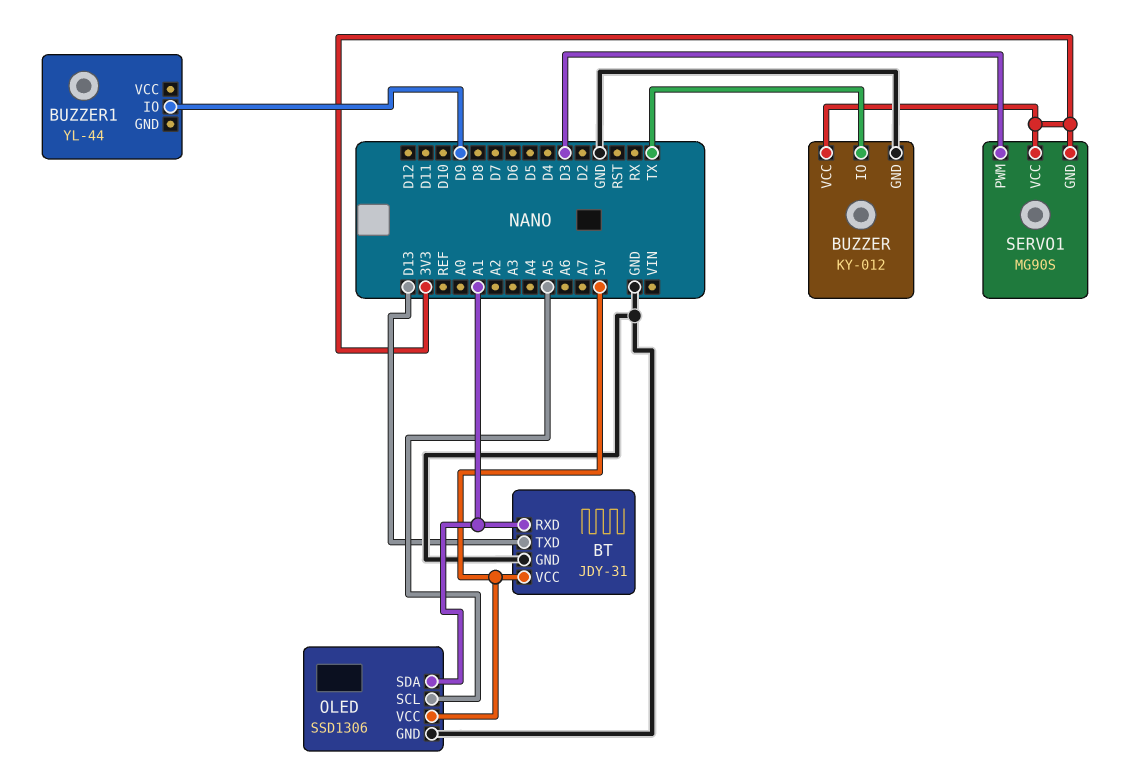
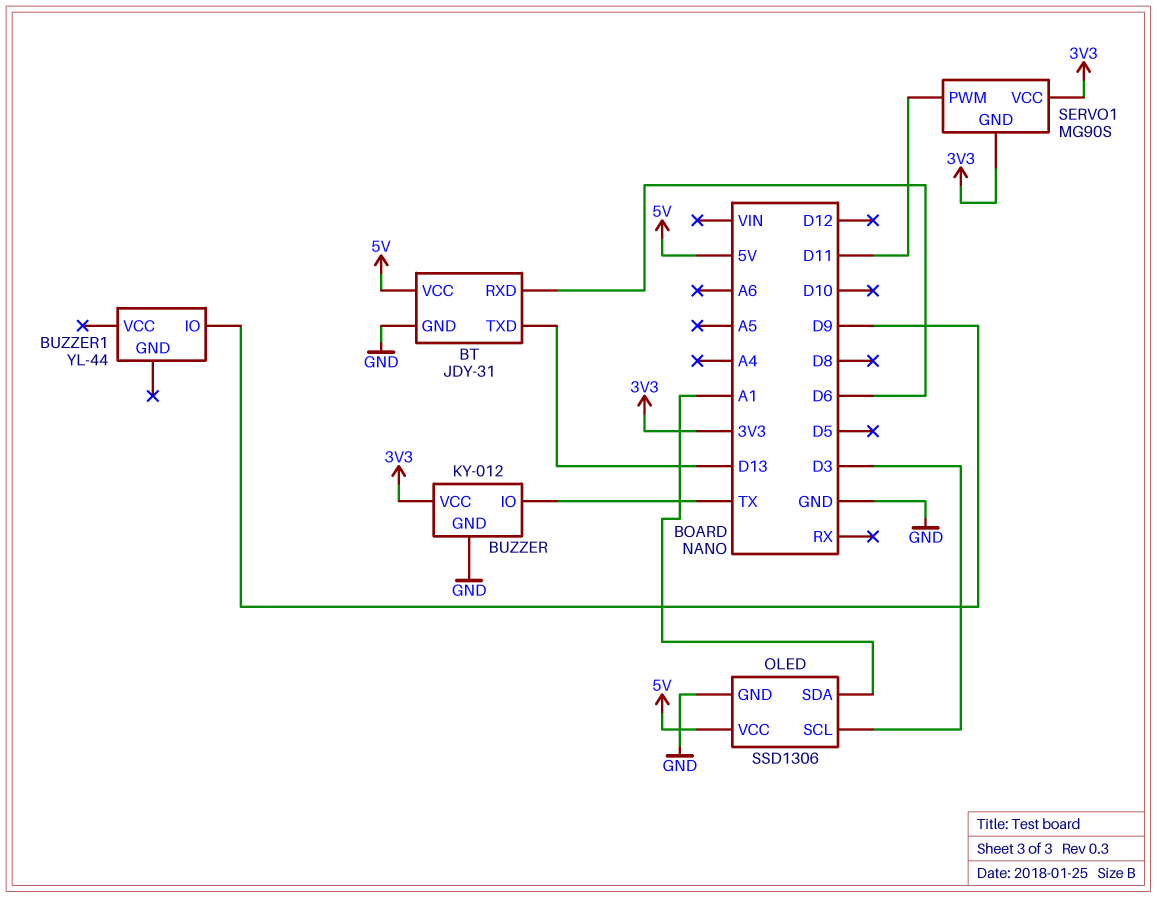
BT pin RXD: A1 -> D6
OLED pin SCL: A5 -> D3
SERVO1 pin PWM: D3 -> D11

